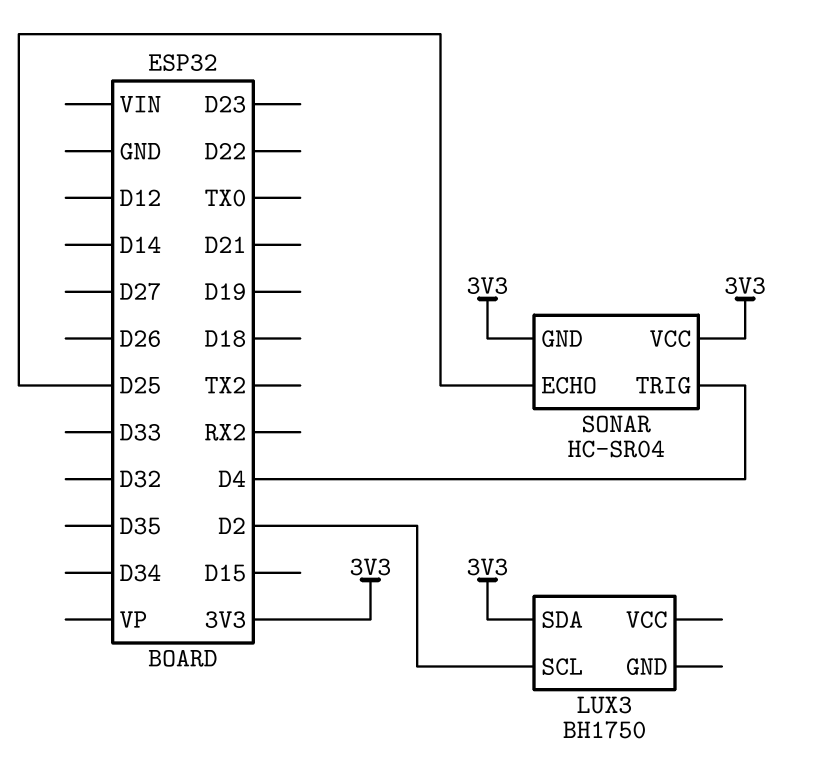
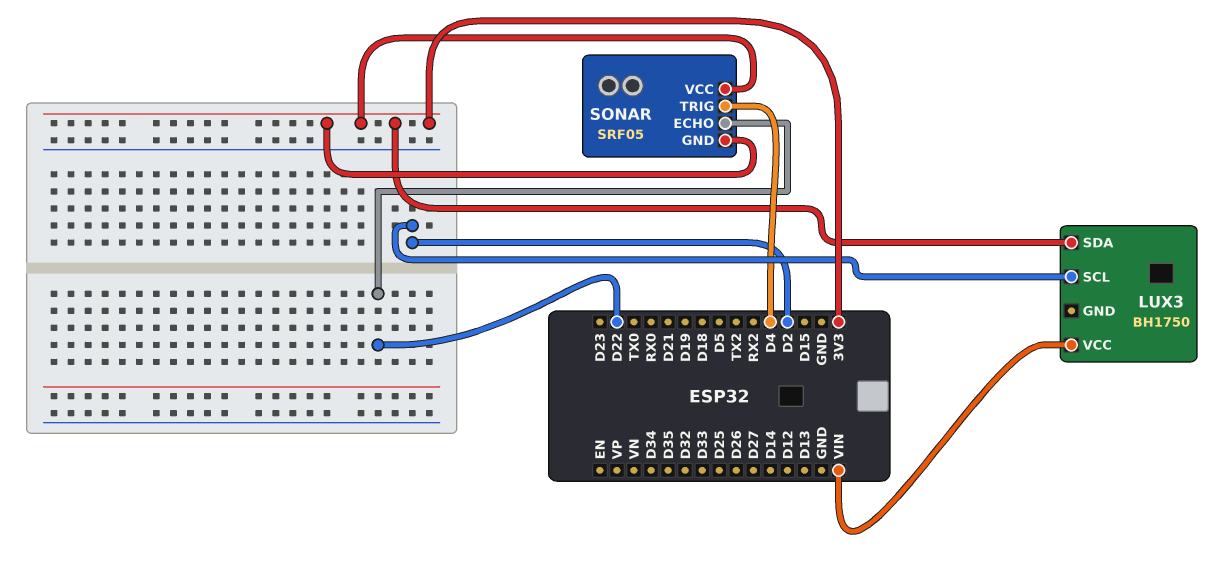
LUX3 pin VCC: none -> VIN
SONAR: HC-SR04 -> SRF05
SONAR pin ECHO: D25 -> D22

